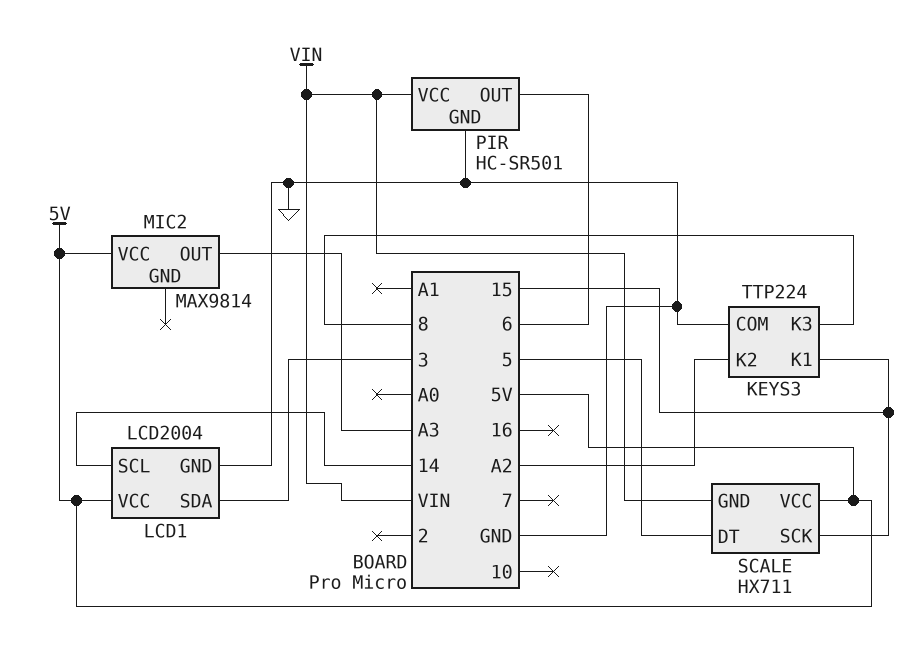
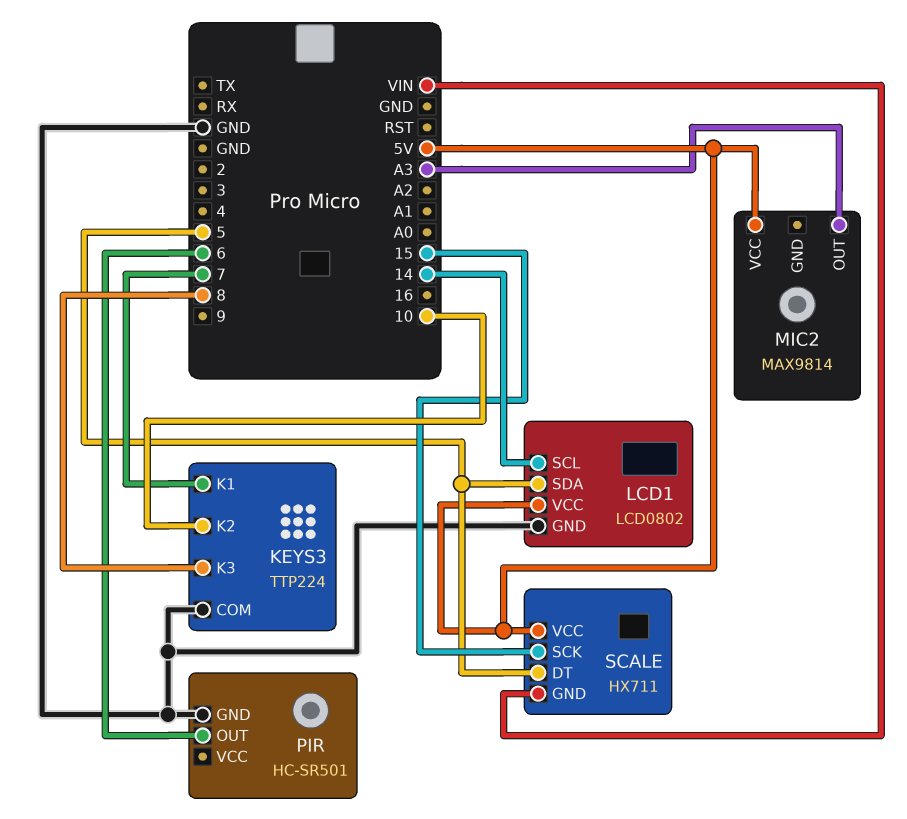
KEYS3 pin K1: 15 -> 7
KEYS3 pin K2: A2 -> 10
LCD1: LCD2004 -> LCD0802
LCD1 pin SDA: 3 -> 5
PIR pin VCC: VIN -> none

